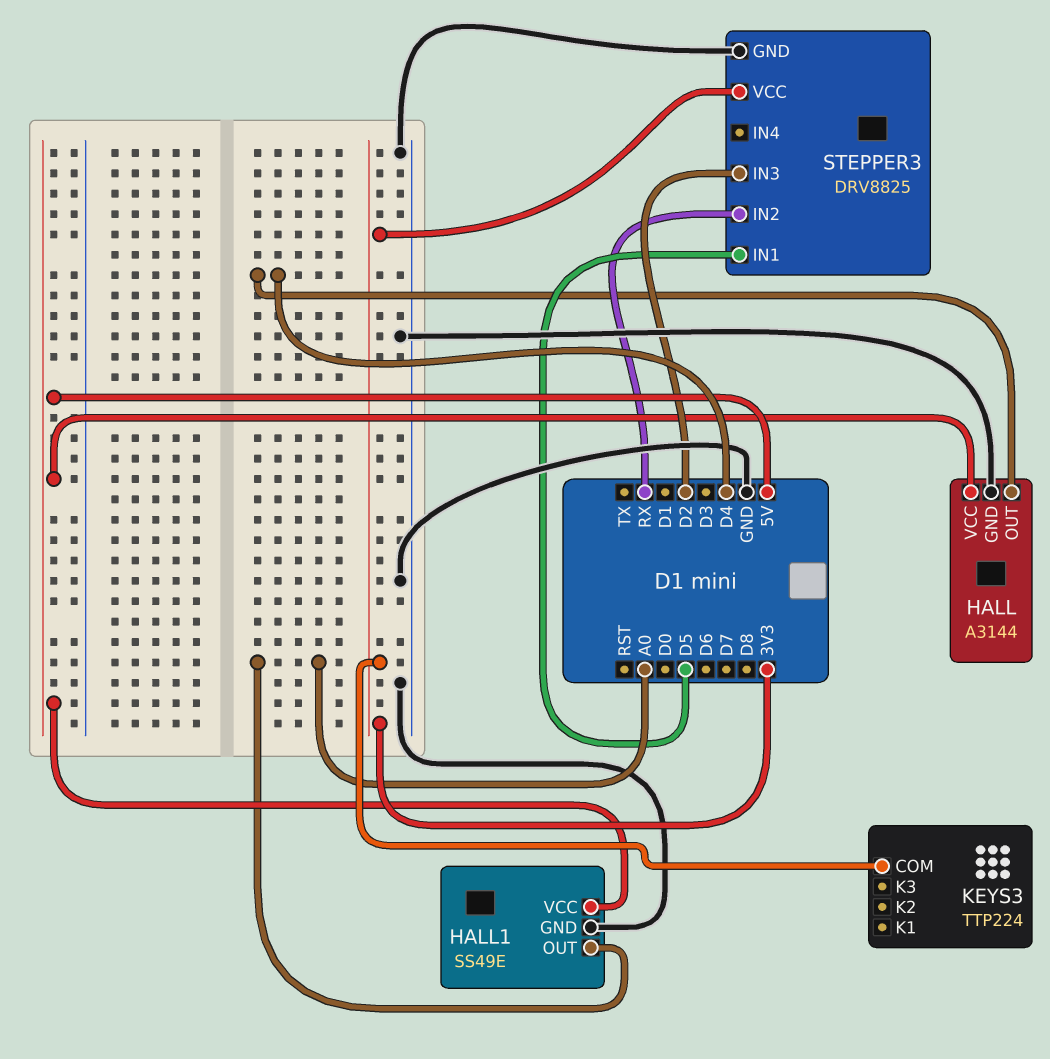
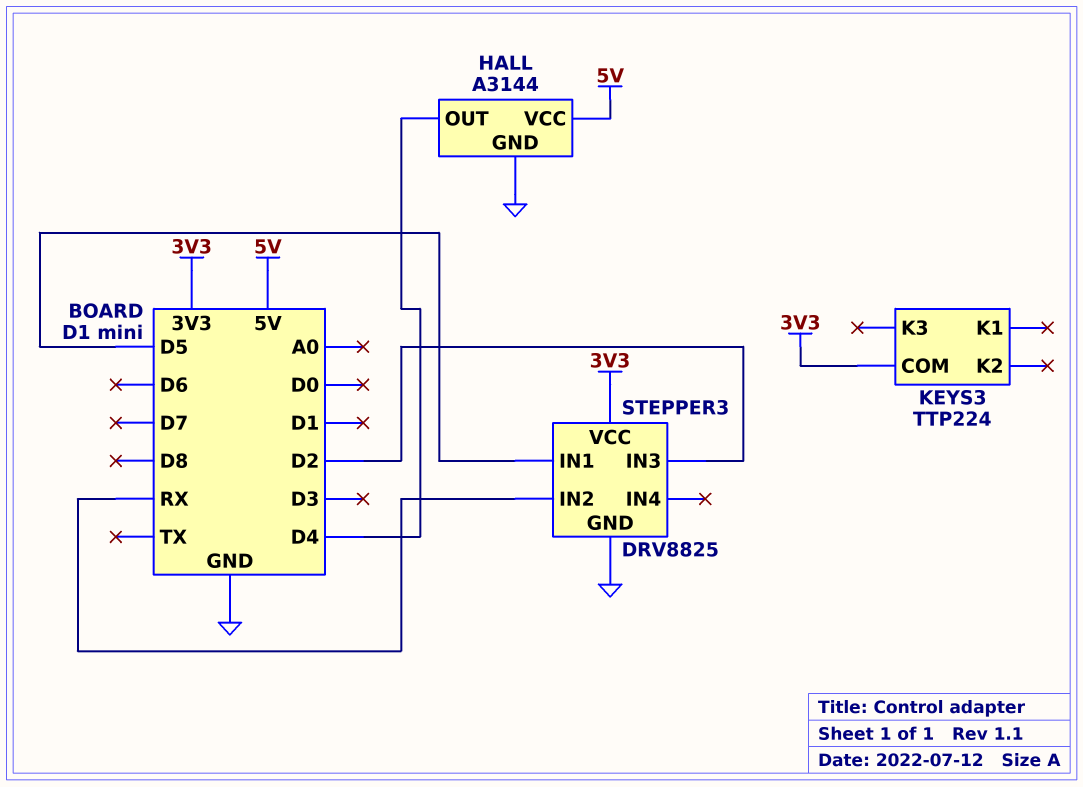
HALL1: SS49E -> none
HALL1 pin GND: GND -> none
HALL1 pin OUT: A0 -> none
HALL1 pin VCC: 5V -> none

